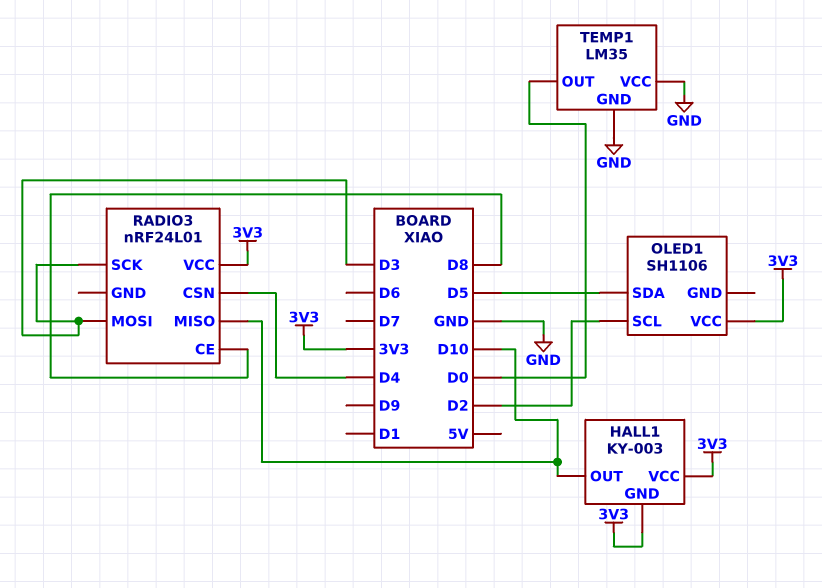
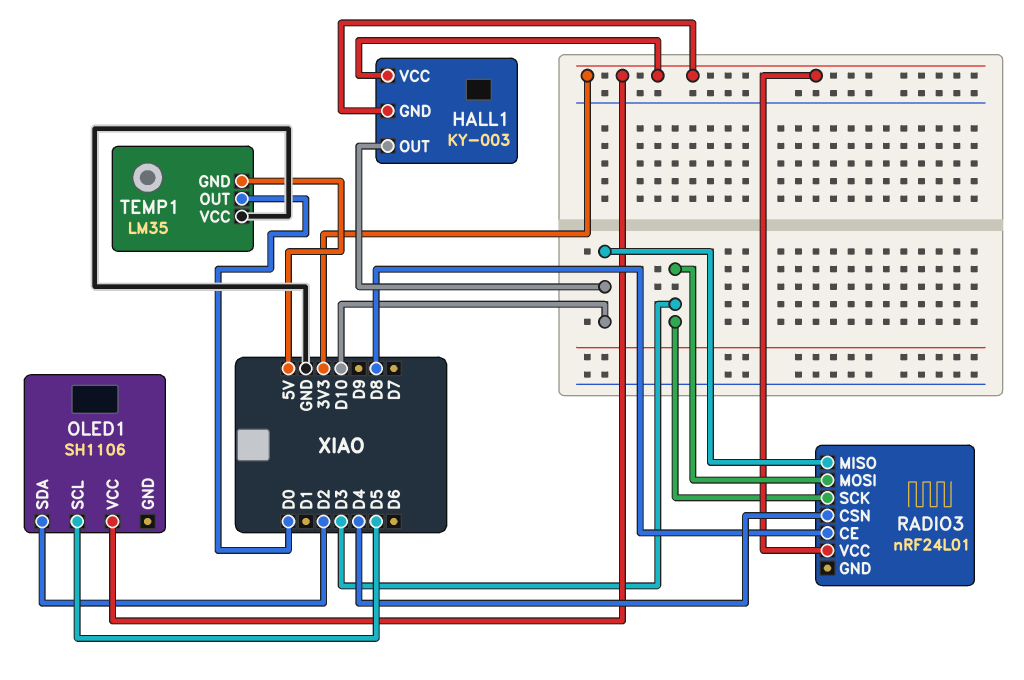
OLED1 pin SCL: D2 -> D5
OLED1 pin SDA: D5 -> D2
TEMP1 pin GND: GND -> 5V

